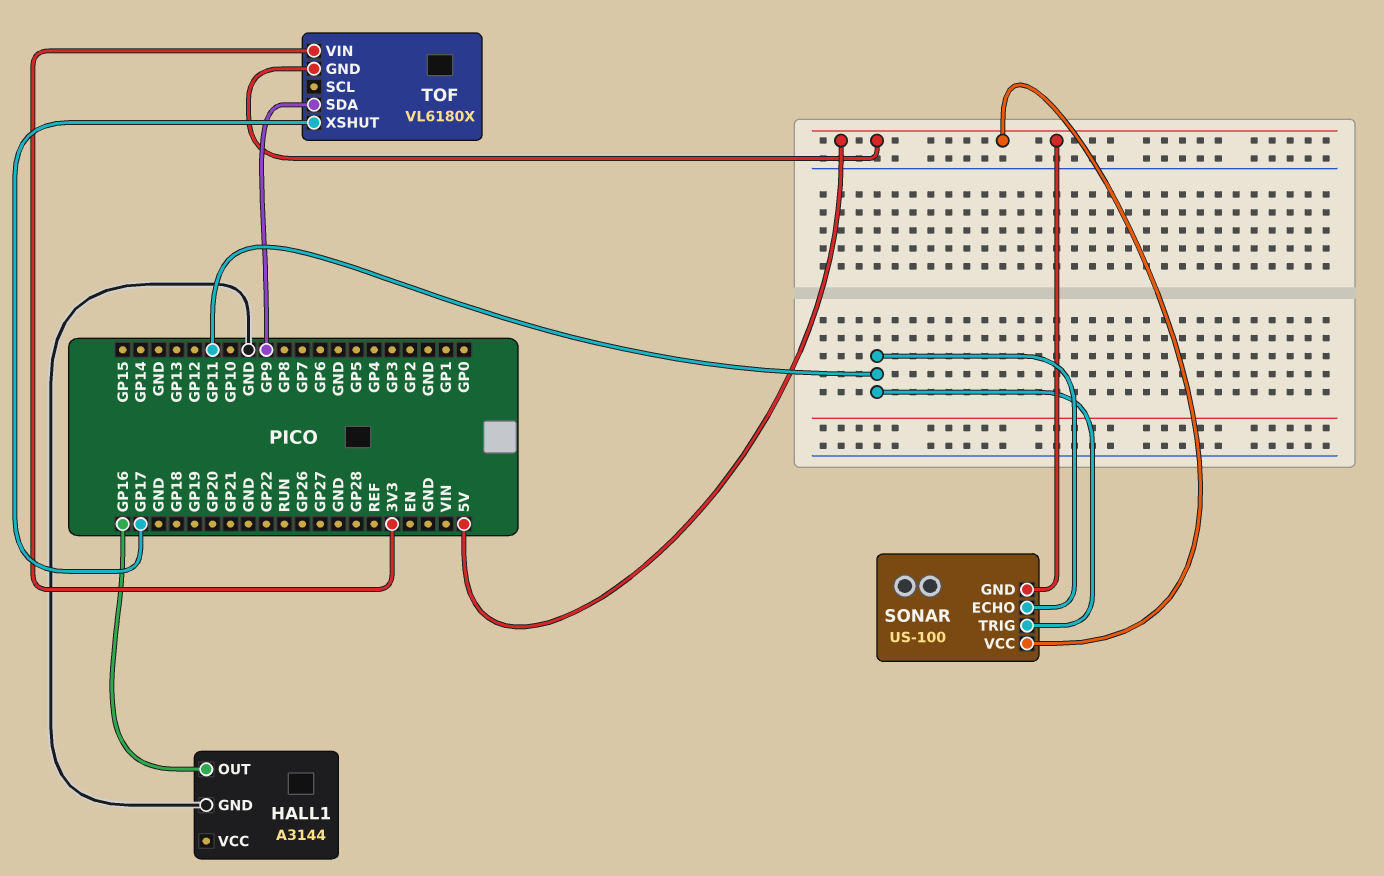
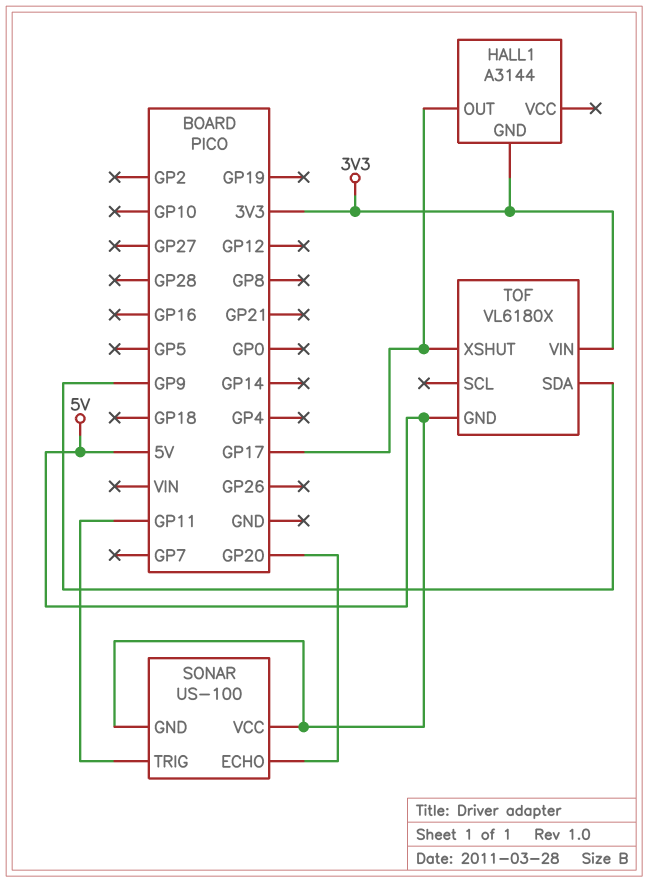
HALL1 pin GND: GND -> 3V3
HALL1 pin OUT: GP16 -> GP17
SONAR pin ECHO: GP11 -> GP20

